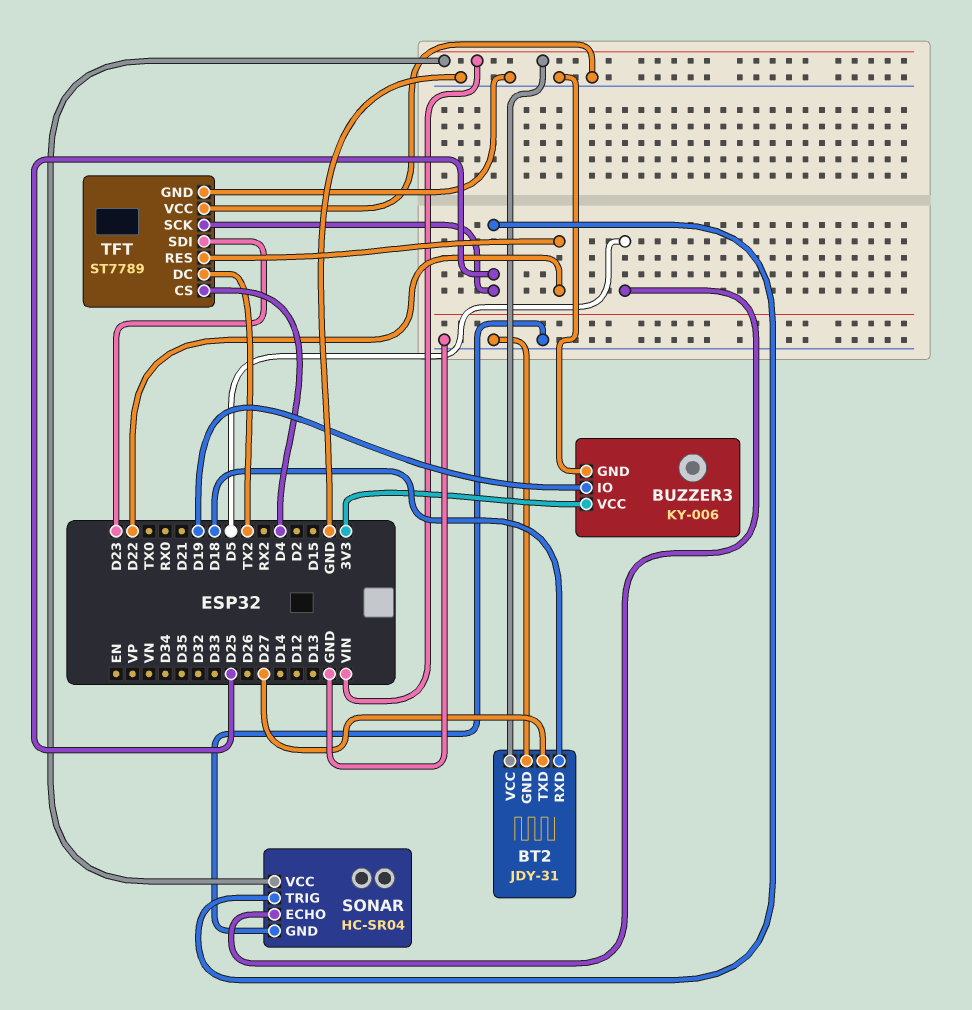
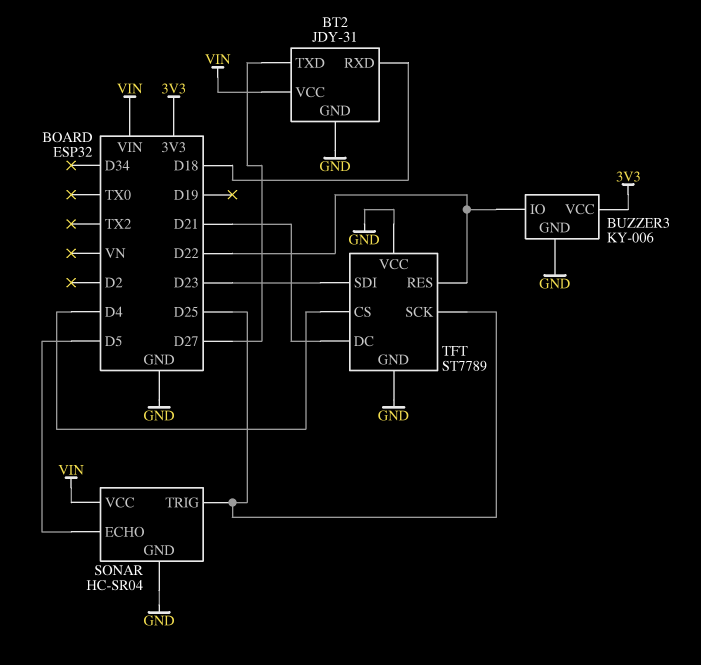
BUZZER3 pin IO: D19 -> D22
TFT pin DC: TX2 -> D21

